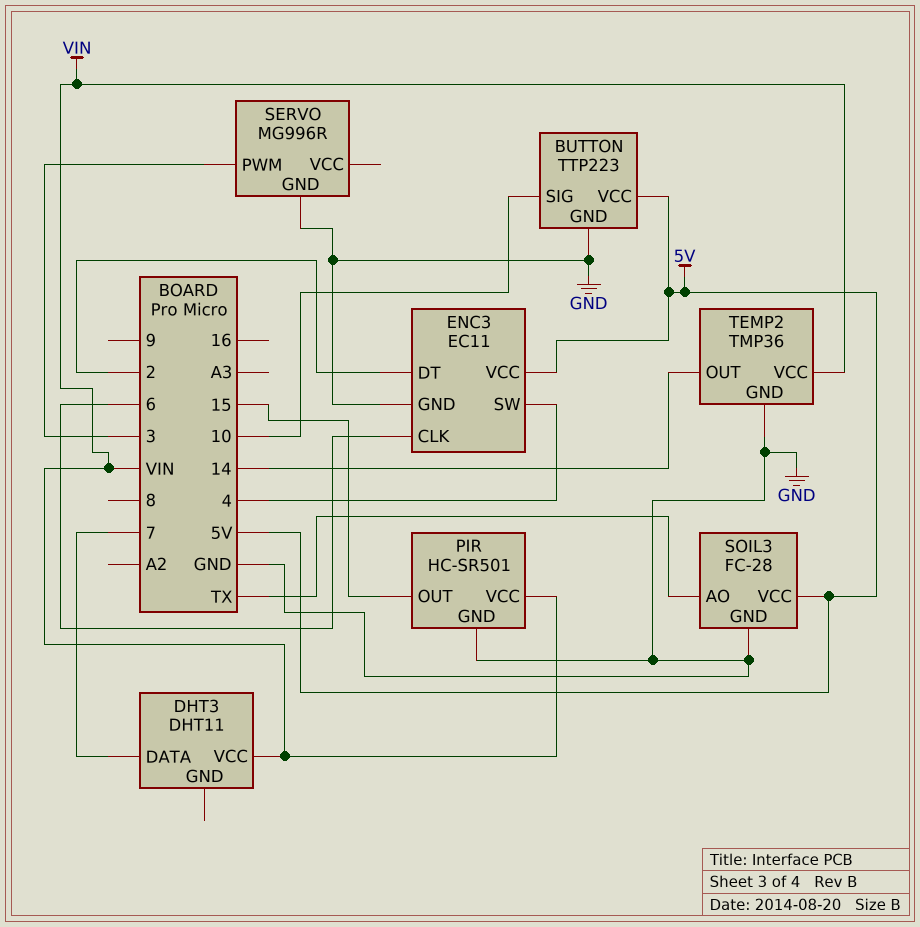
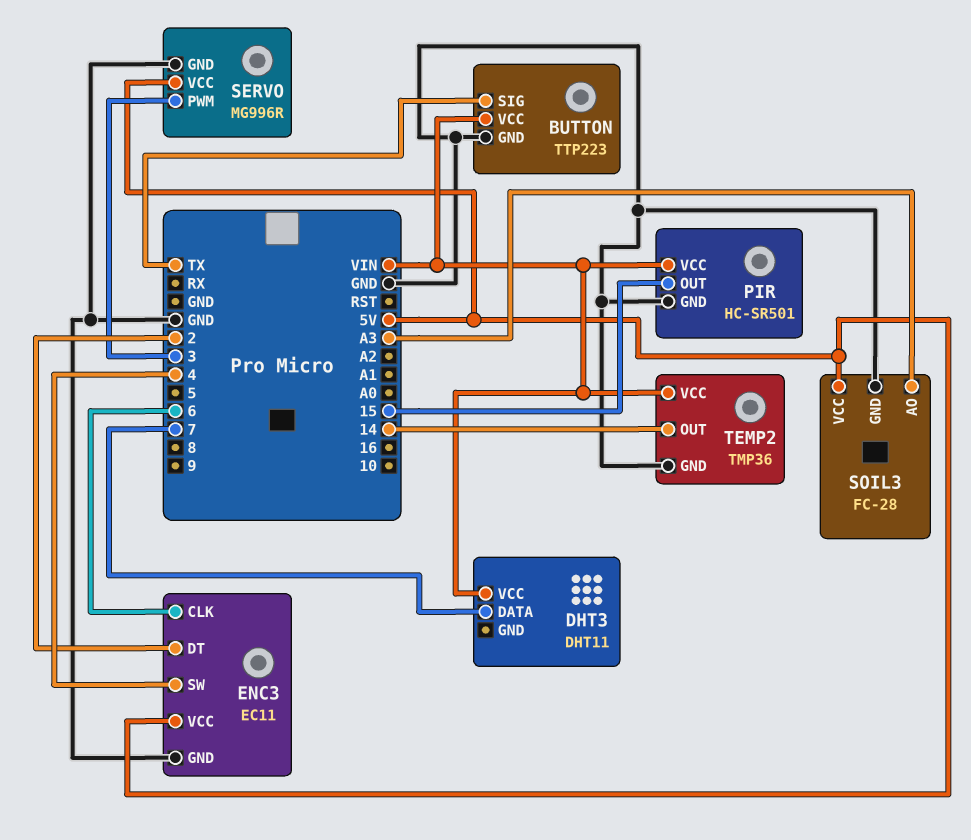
BUTTON pin SIG: 10 -> TX
BUTTON pin VCC: 5V -> VIN
SERVO pin VCC: none -> 5V
SOIL3 pin AO: TX -> A3

